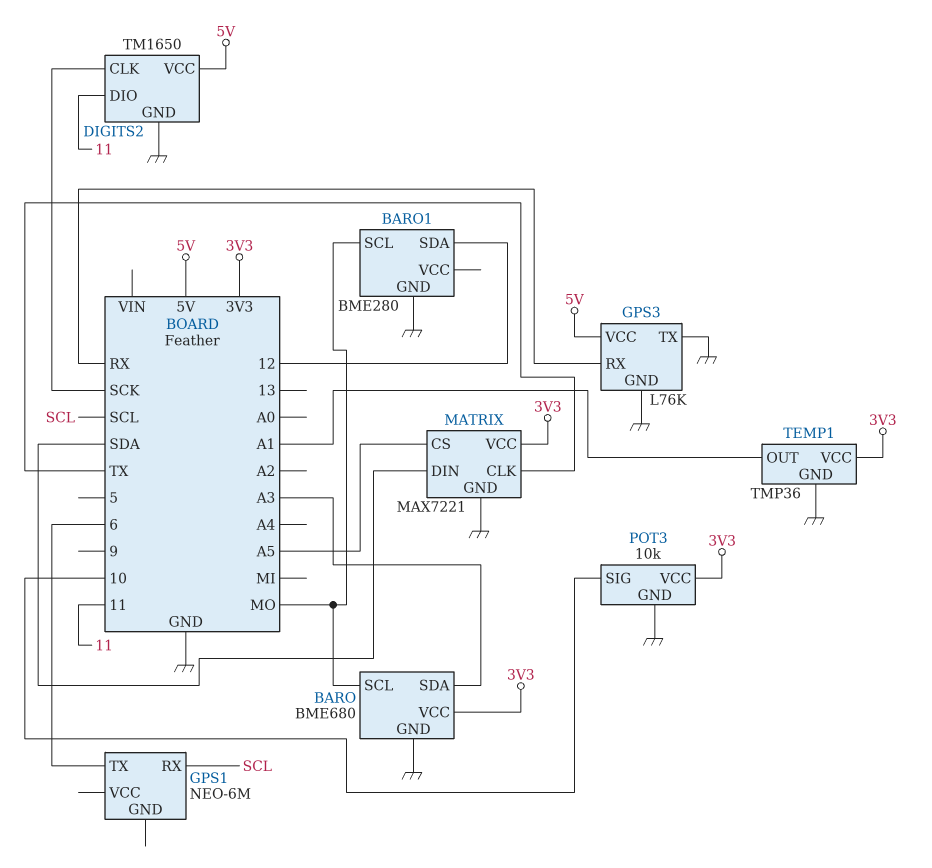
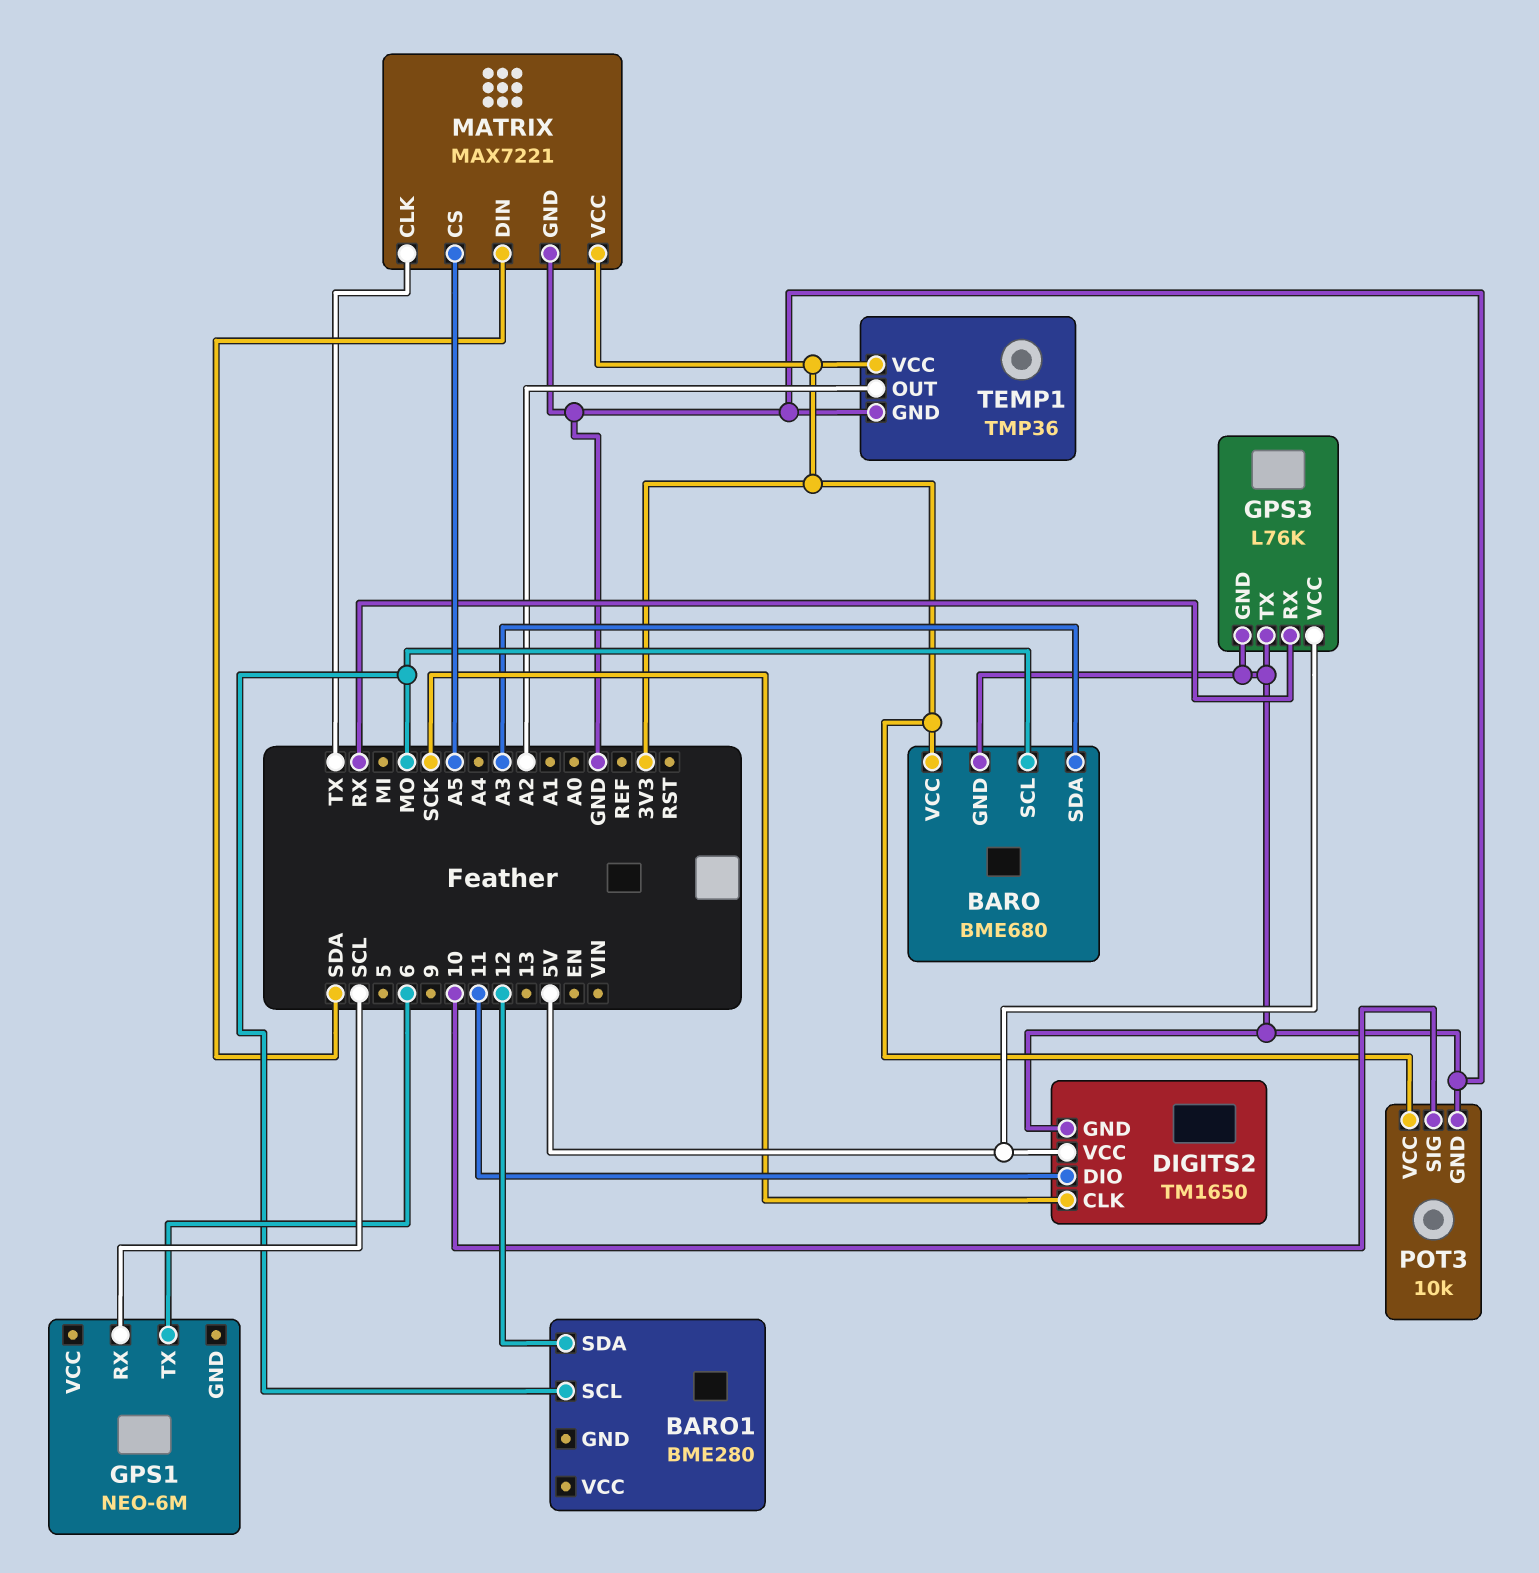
BARO1 pin GND: GND -> none
TEMP1 pin OUT: A1 -> A2

